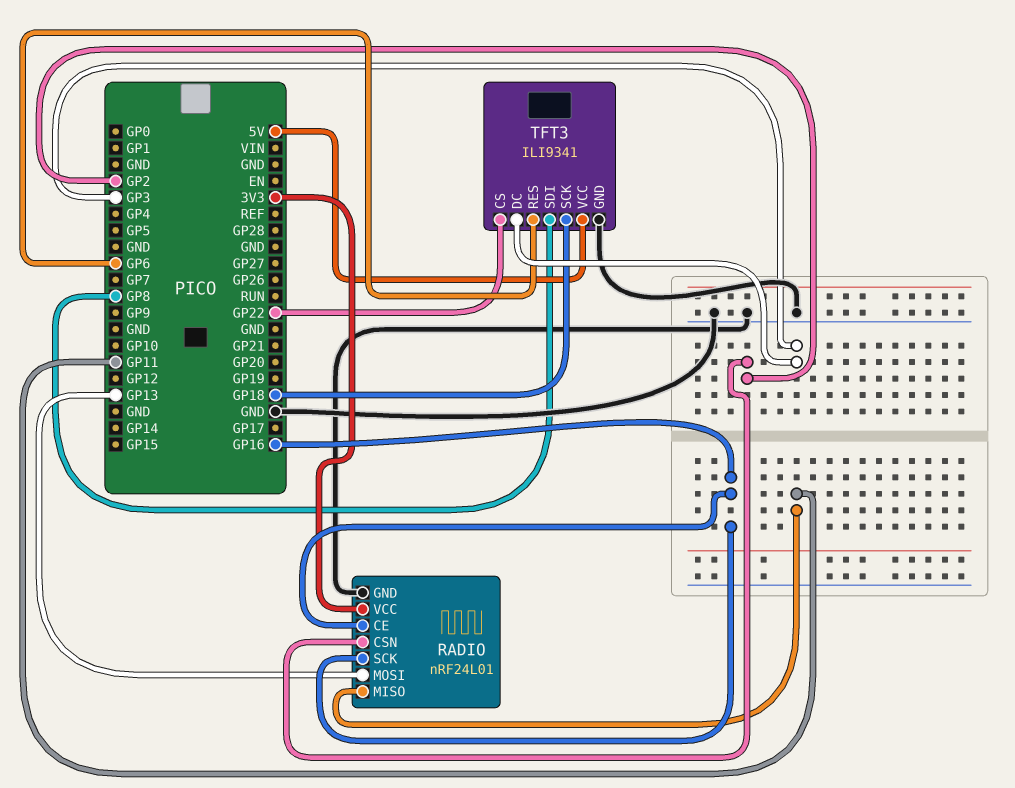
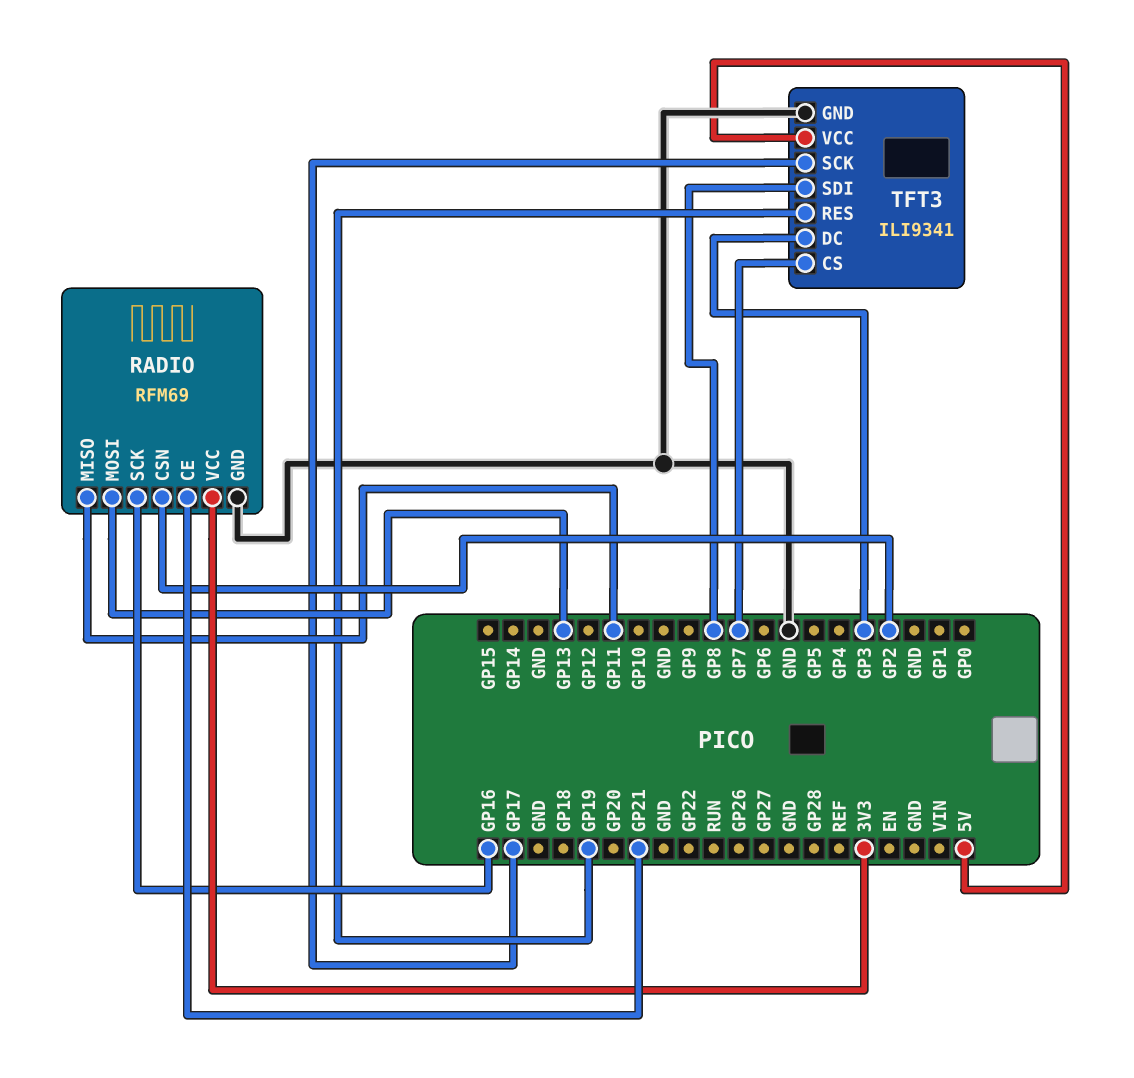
RADIO: nRF24L01 -> RFM69
RADIO pin CE: GP16 -> GP21
TFT3 pin CS: GP22 -> GP7
TFT3 pin RES: GP6 -> GP19
TFT3 pin SCK: GP18 -> GP17

